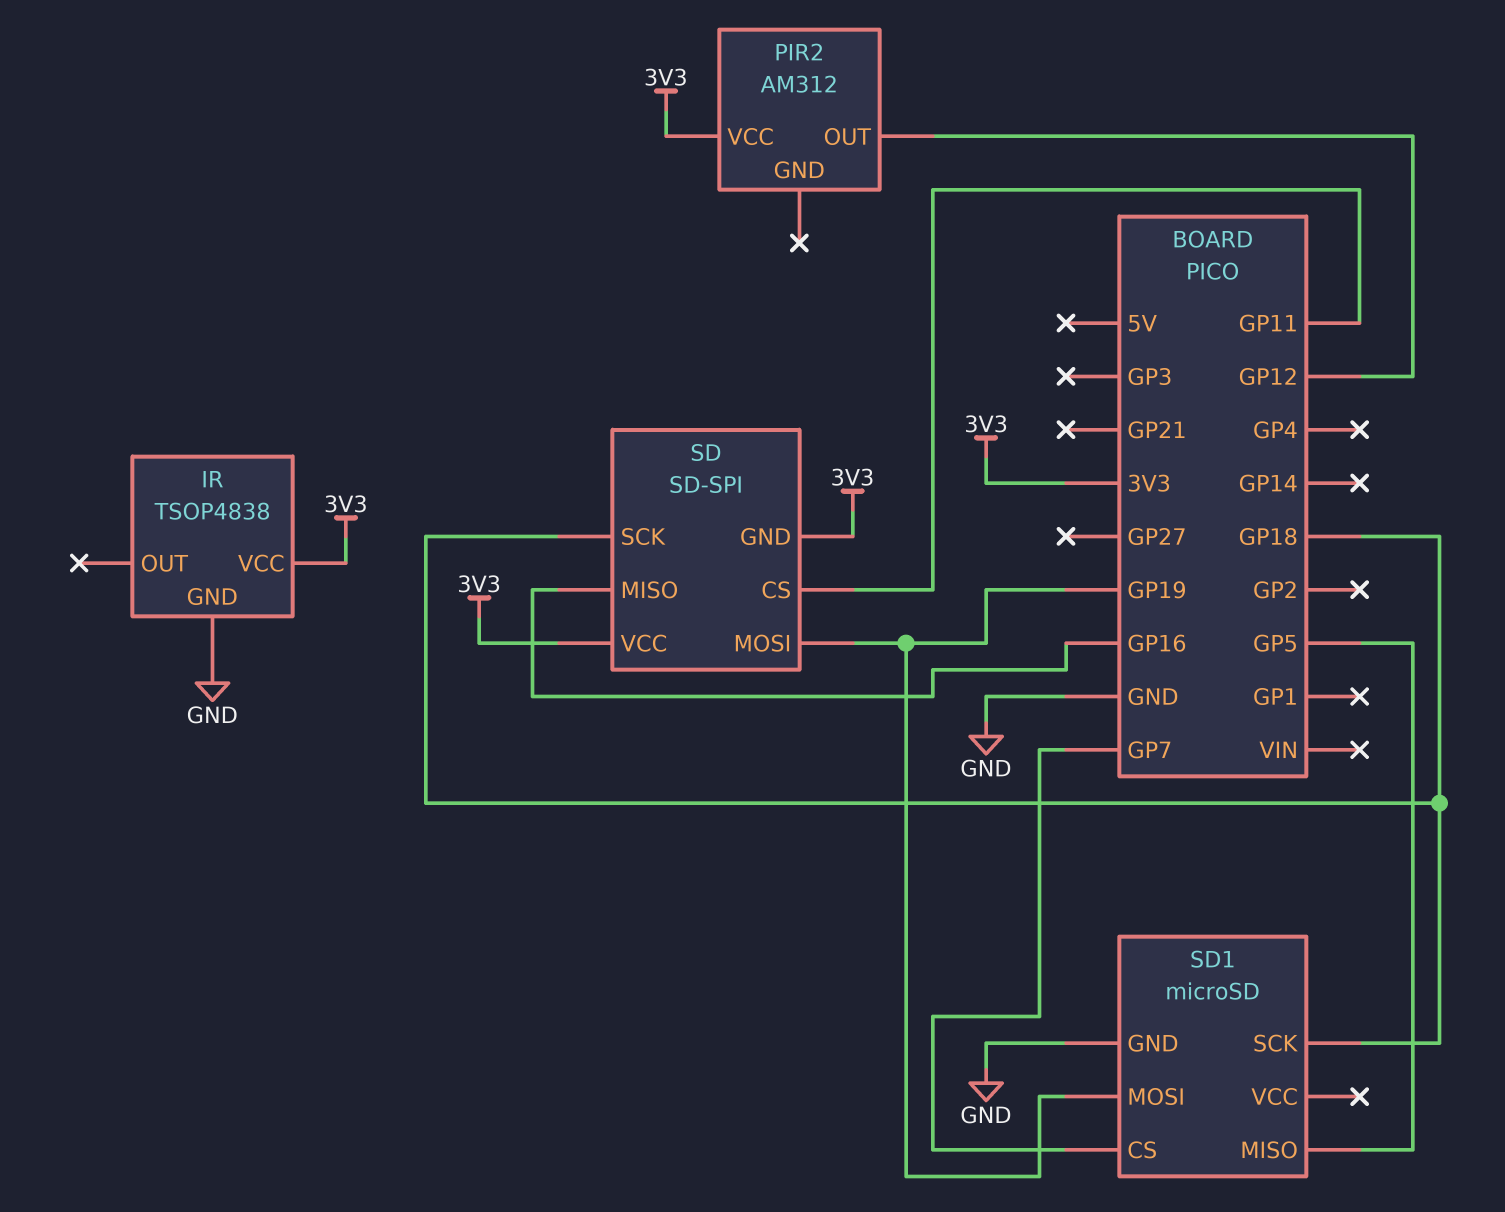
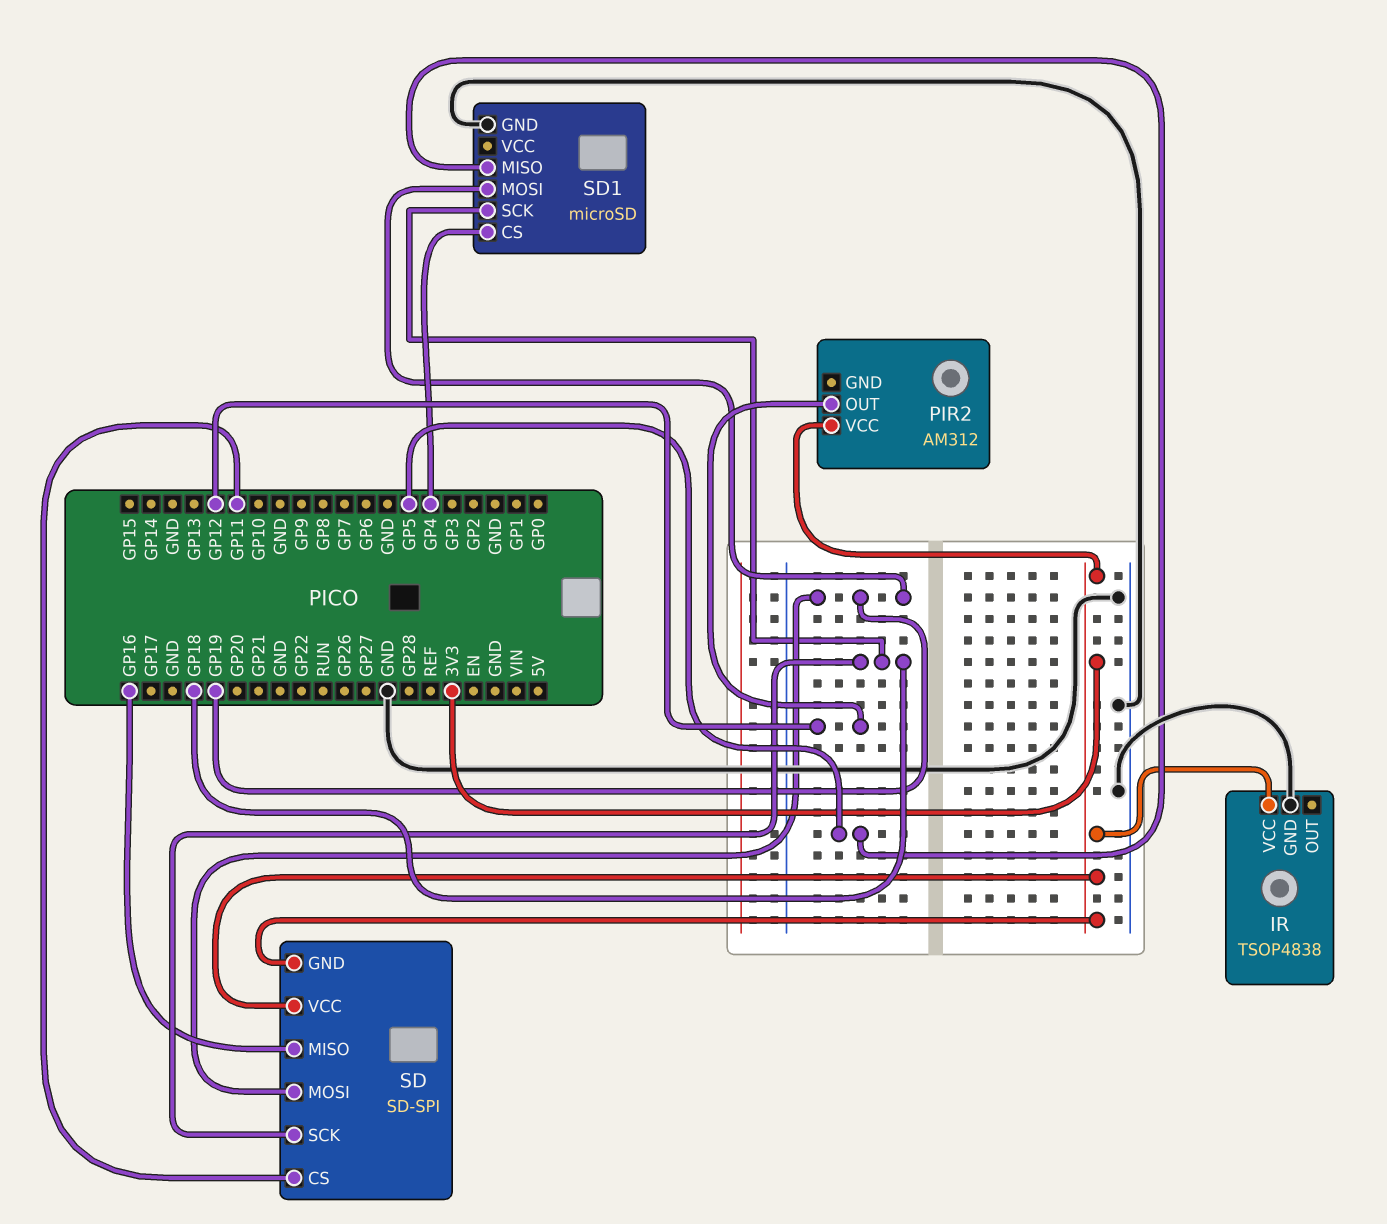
SD1 pin CS: GP7 -> GP4

